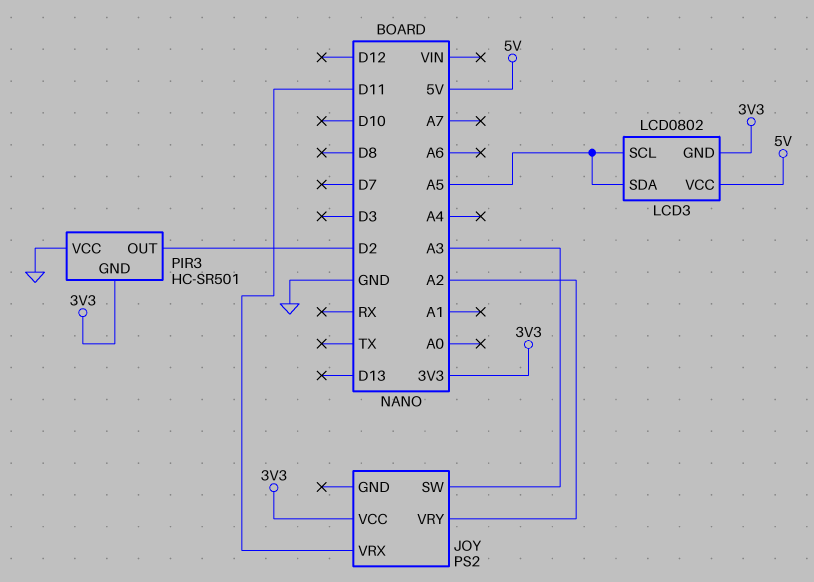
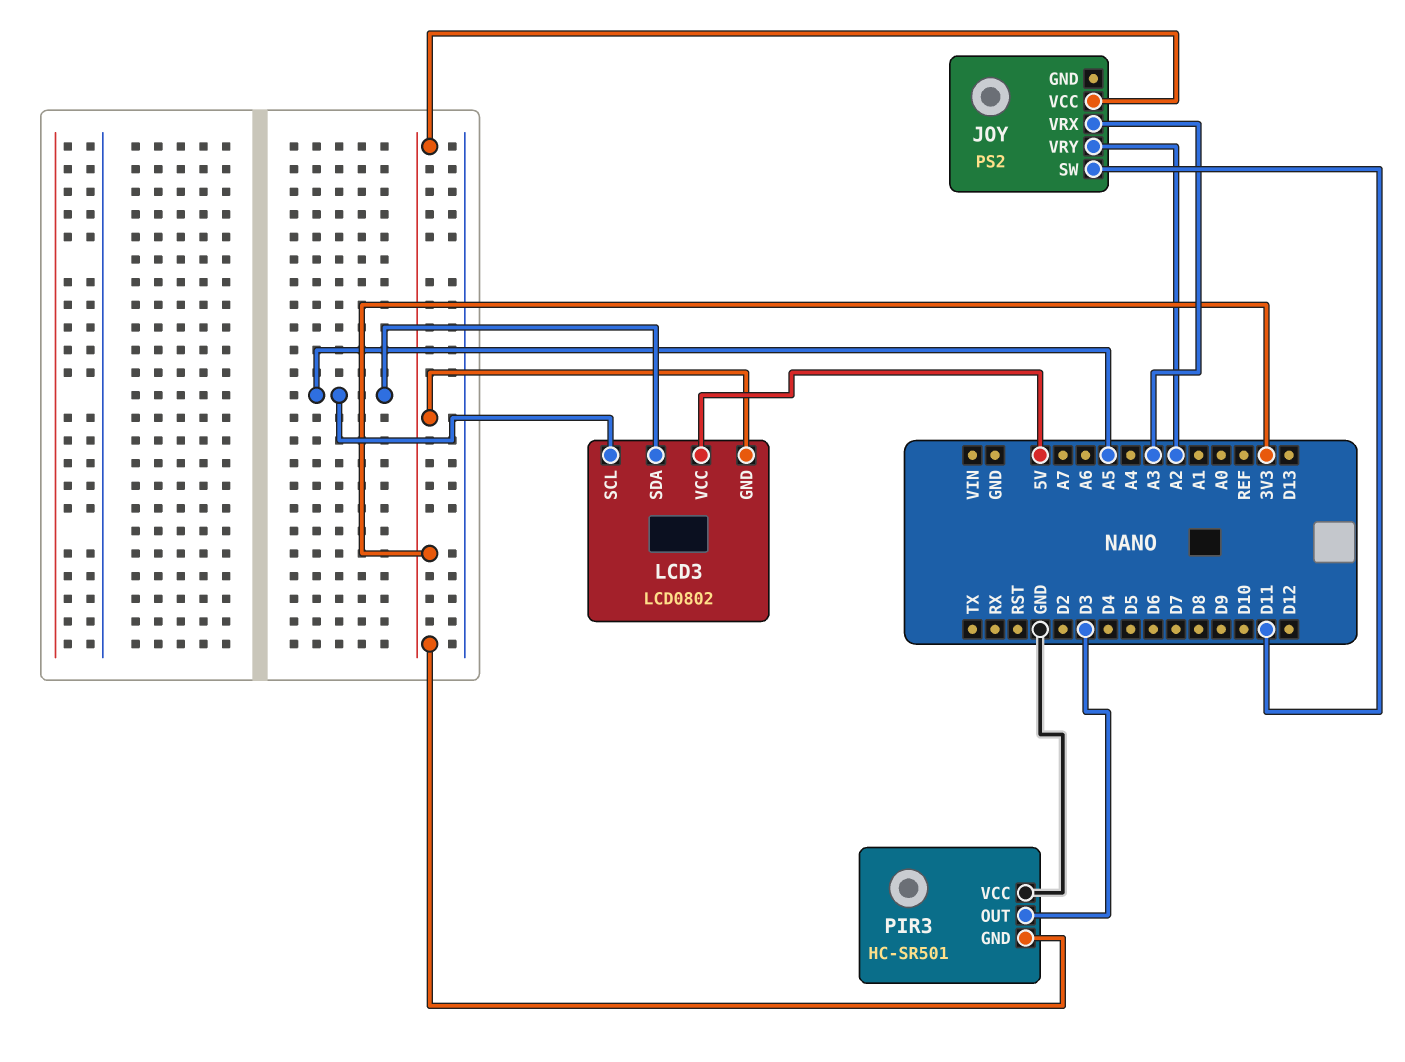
JOY pin SW: A3 -> D11
JOY pin VRX: D11 -> A3
PIR3 pin OUT: D2 -> D3

